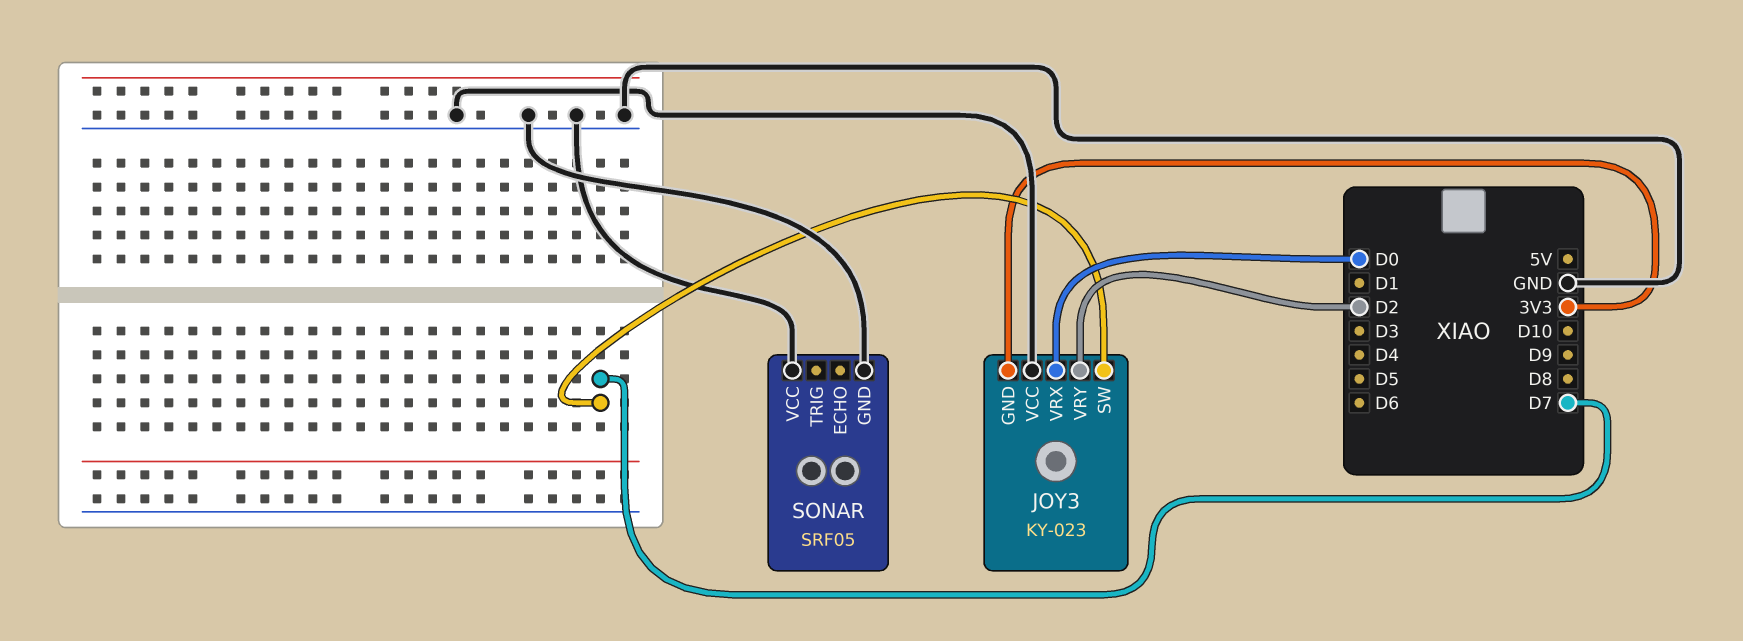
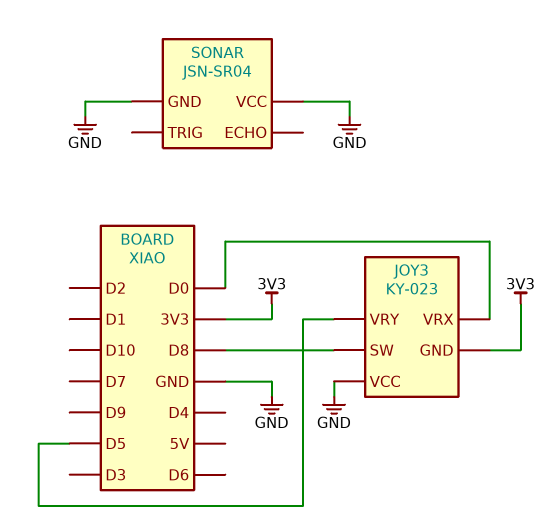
JOY3 pin SW: D7 -> D8
JOY3 pin VRY: D2 -> D5
SONAR: SRF05 -> JSN-SR04

